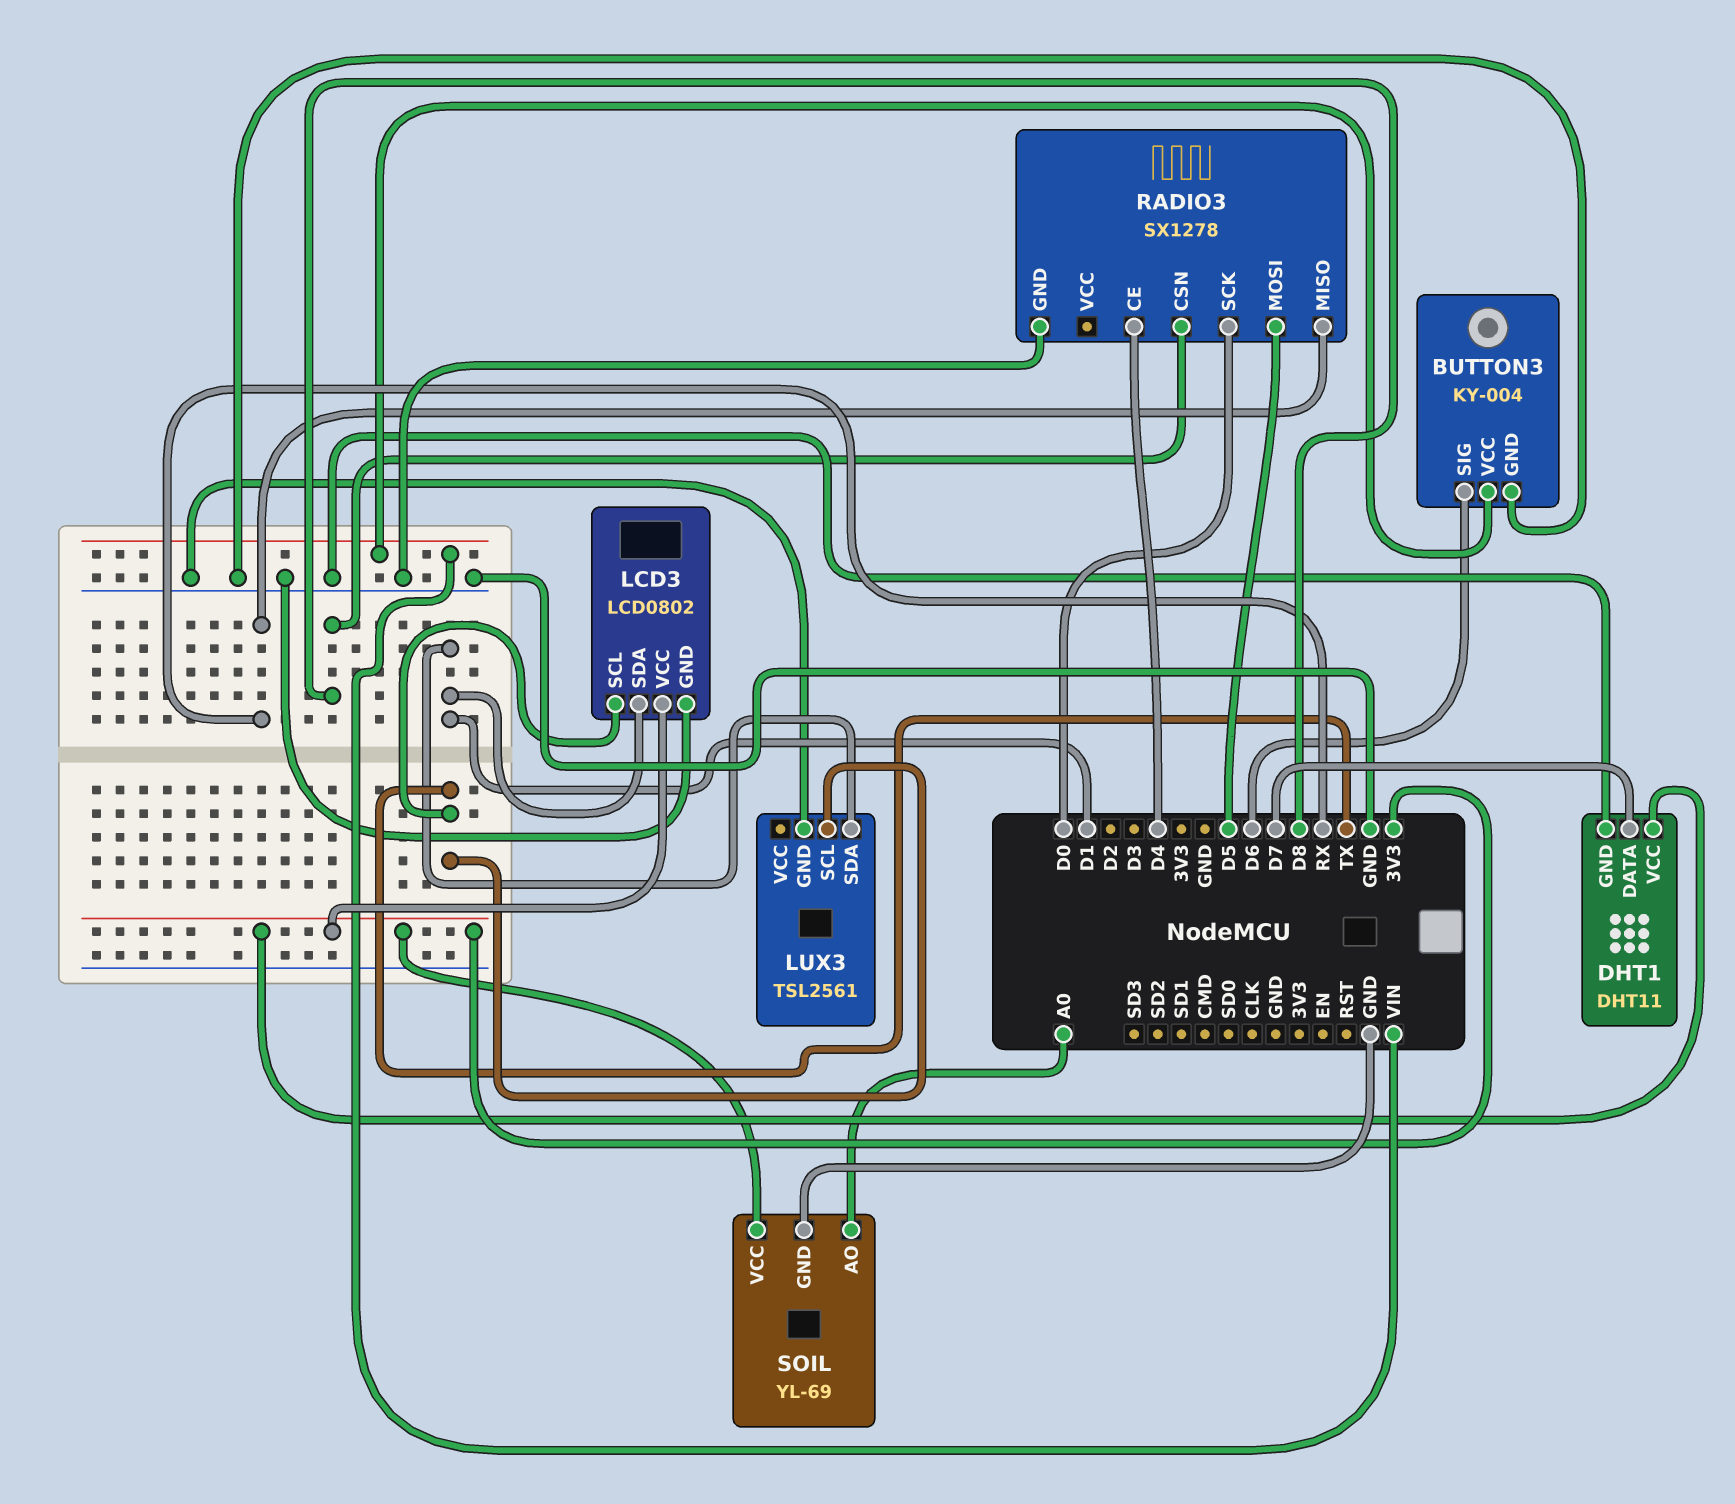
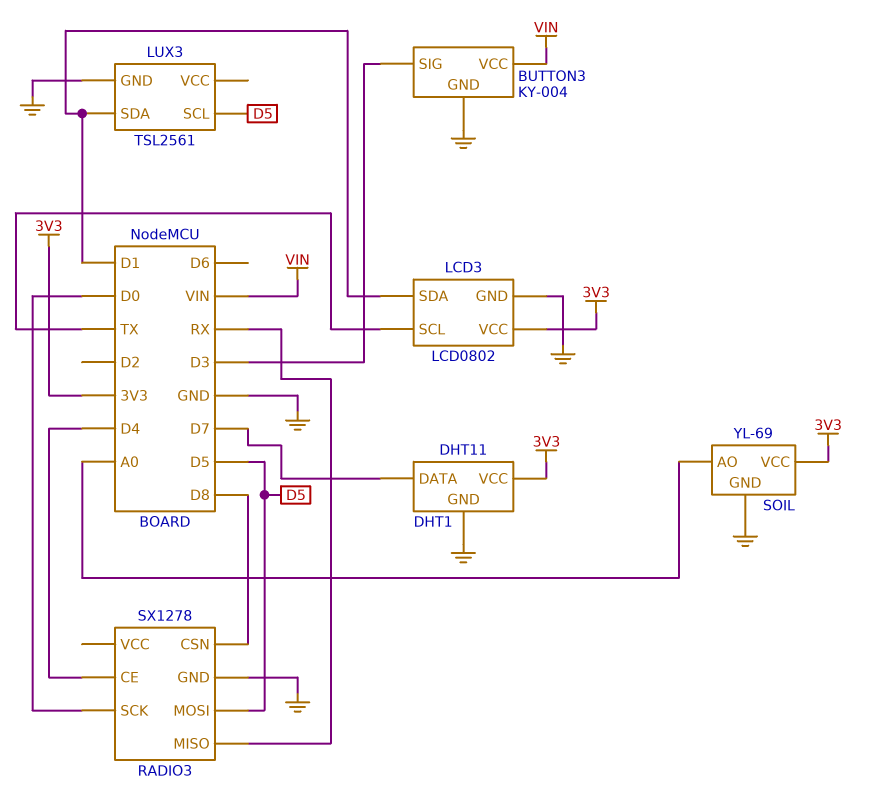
BUTTON3 pin SIG: D6 -> D3
LUX3 pin SCL: TX -> D5

